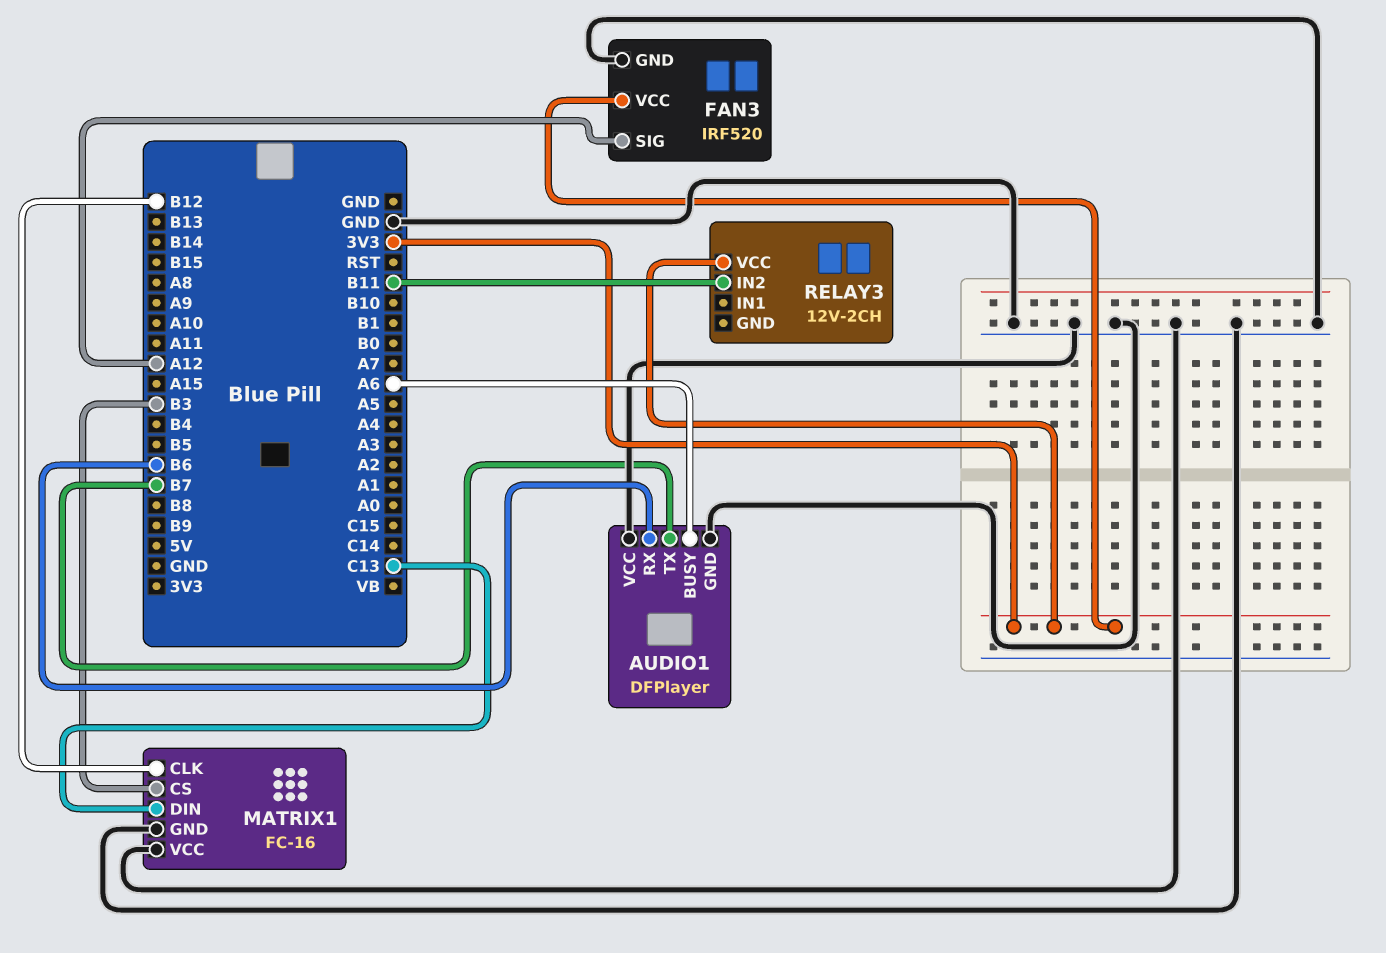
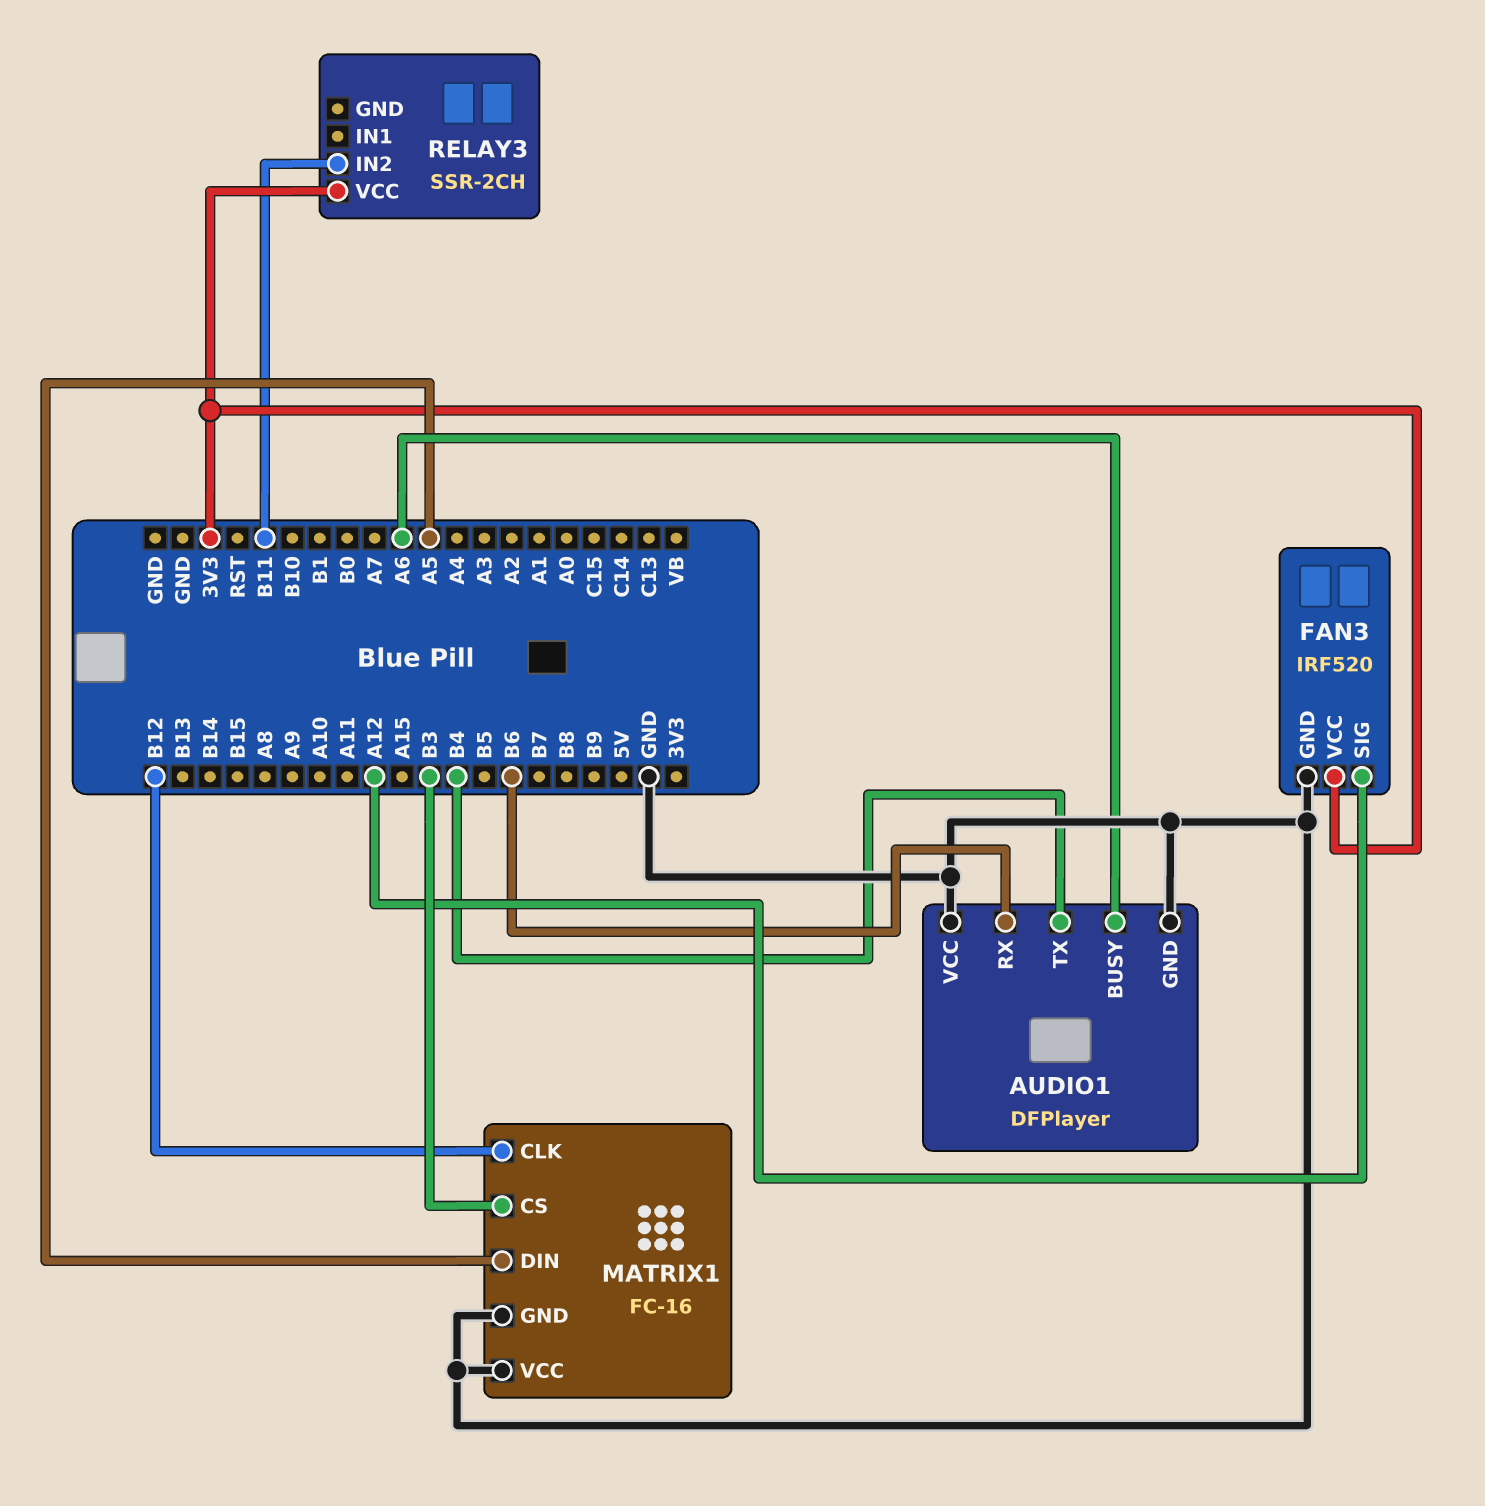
AUDIO1 pin TX: B7 -> B4
MATRIX1 pin DIN: C13 -> A5
RELAY3: 12V-2CH -> SSR-2CH

